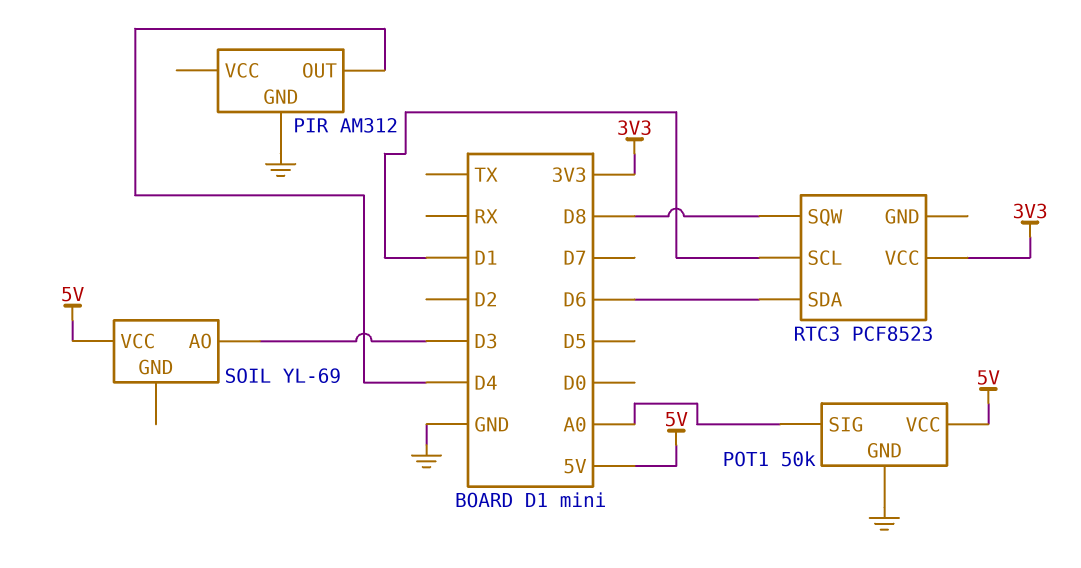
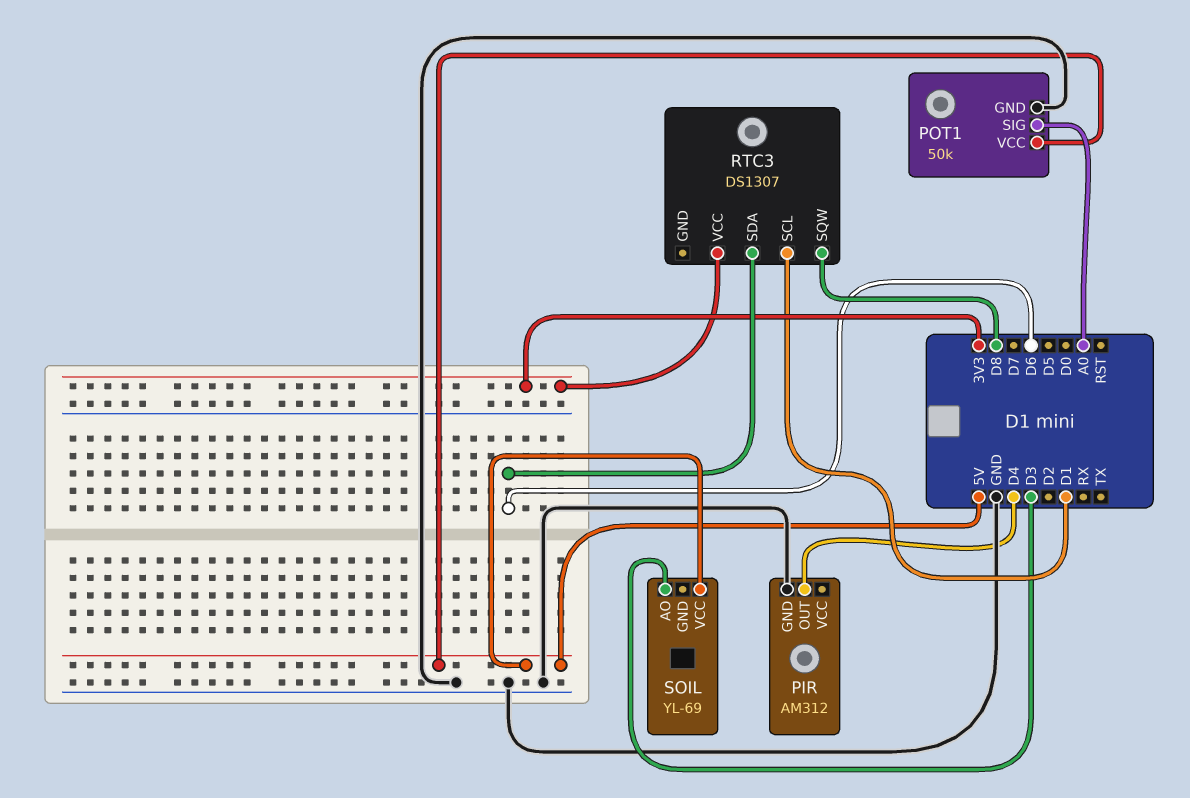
RTC3: PCF8523 -> DS1307

